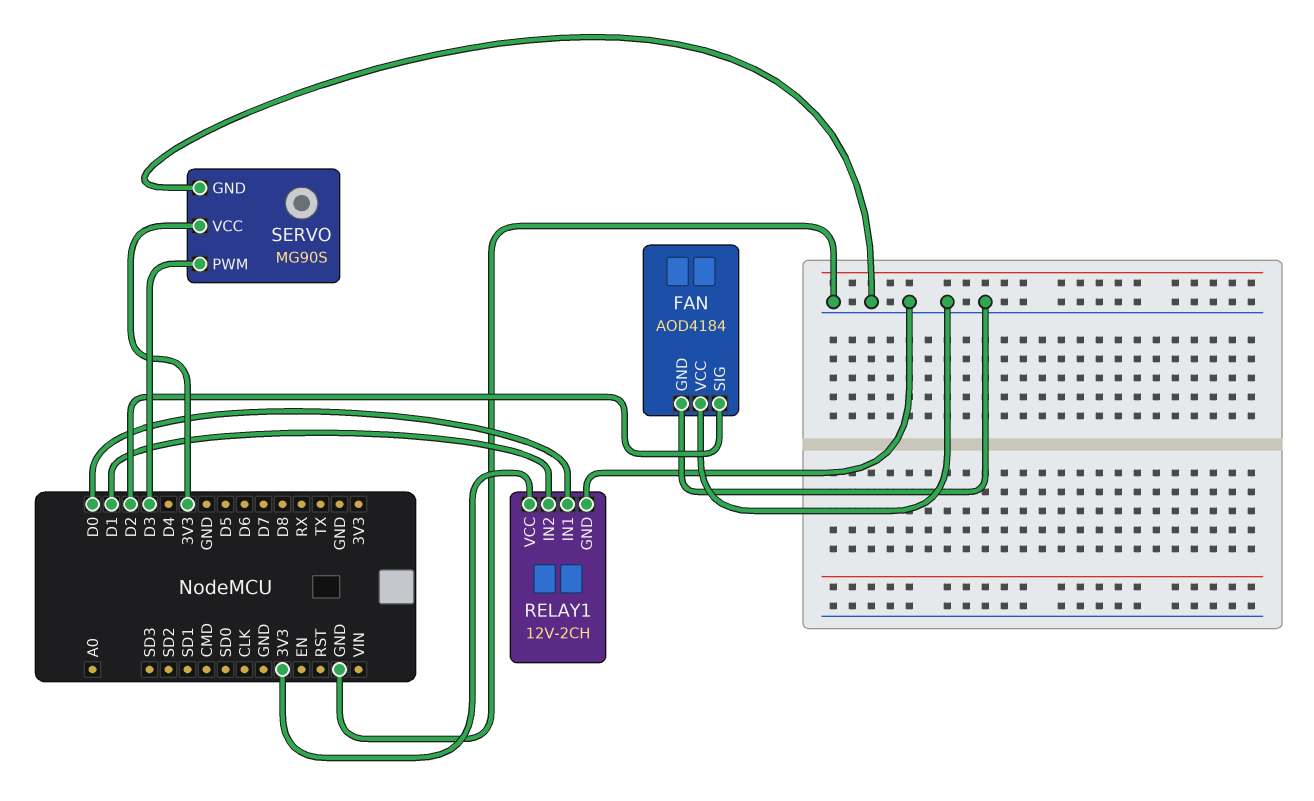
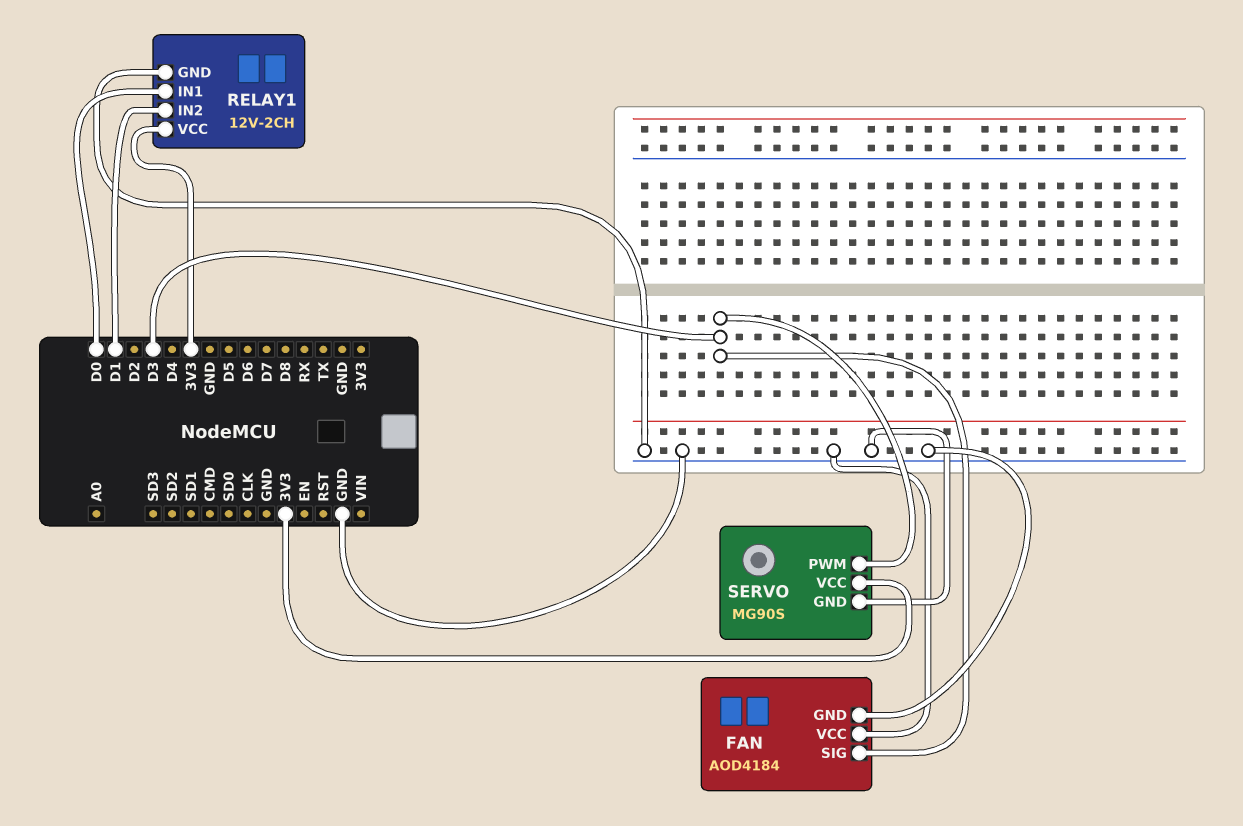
FAN pin SIG: D2 -> D3

